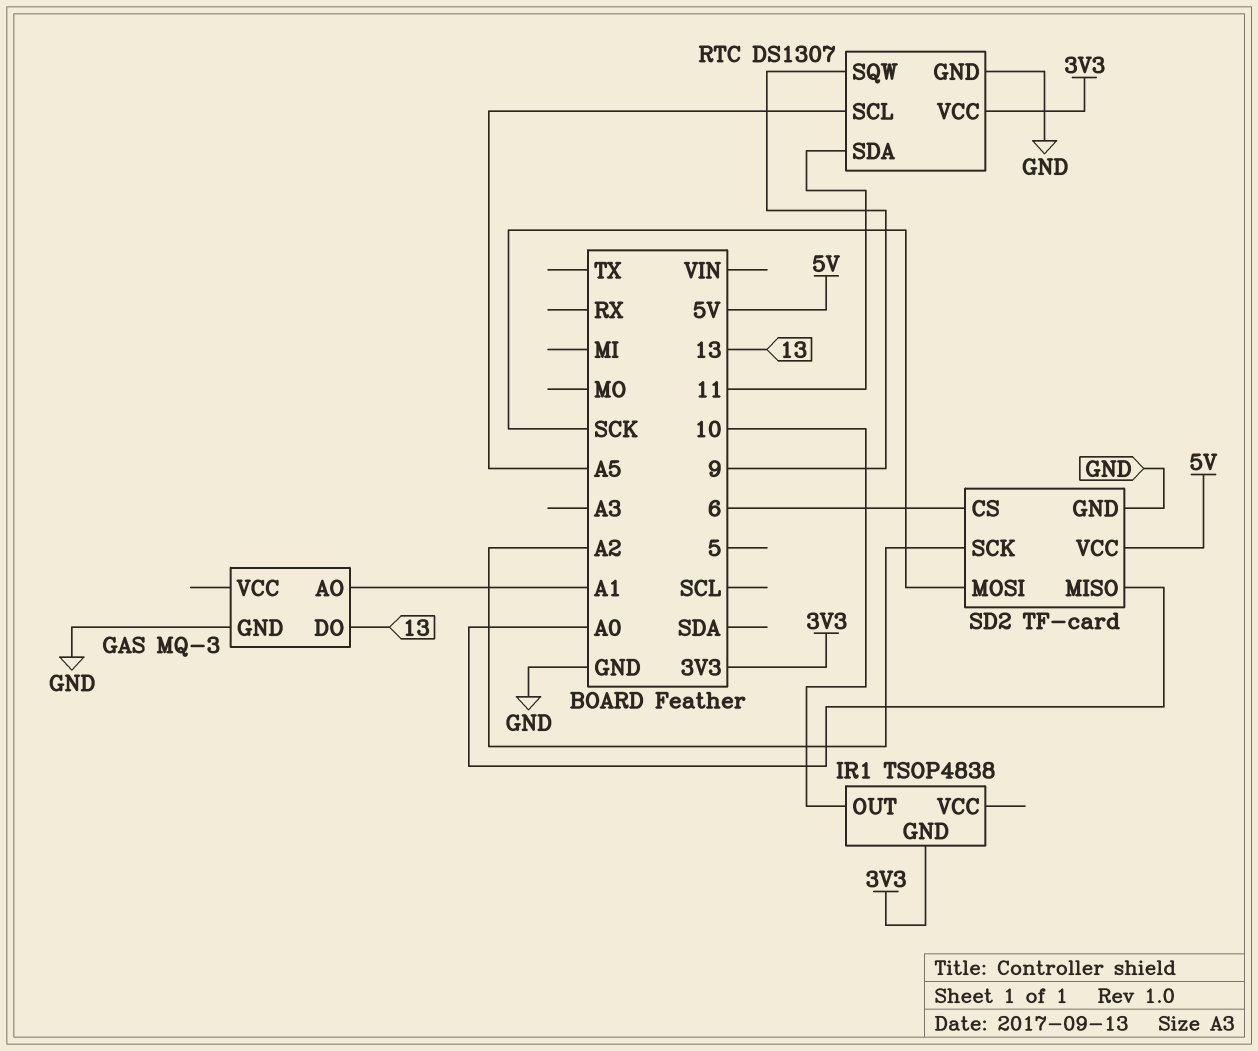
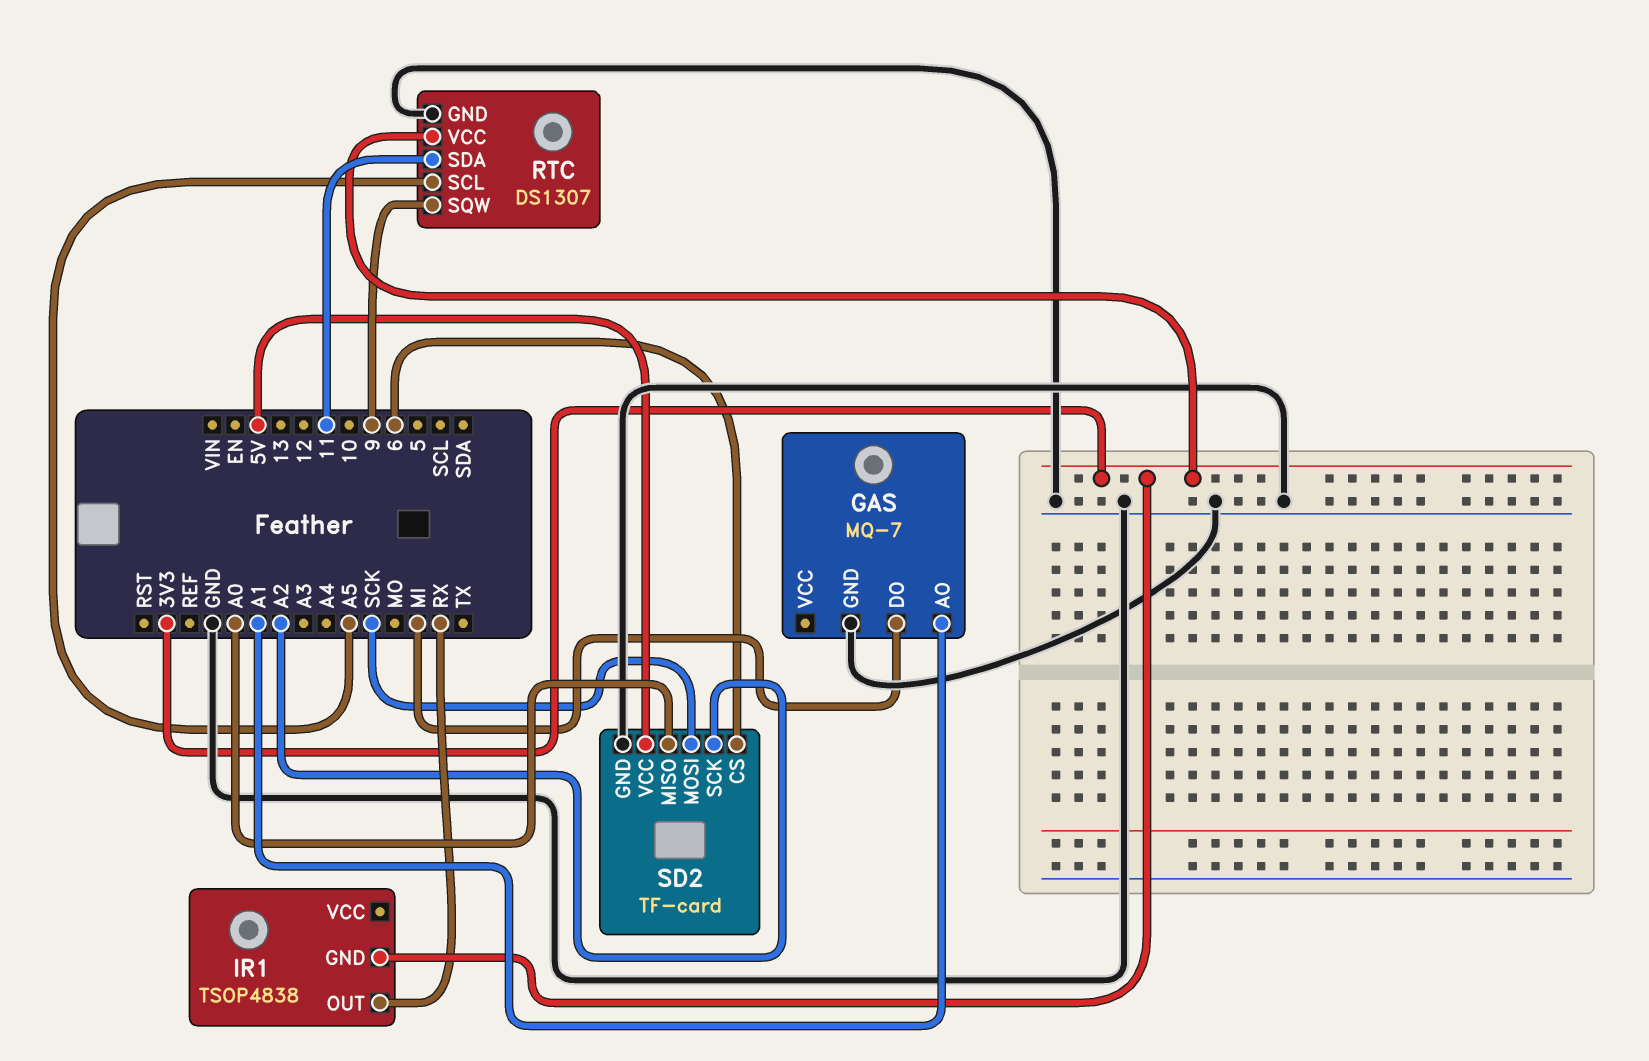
GAS: MQ-3 -> MQ-7
GAS pin DO: 13 -> MI
IR1 pin OUT: 10 -> RX

